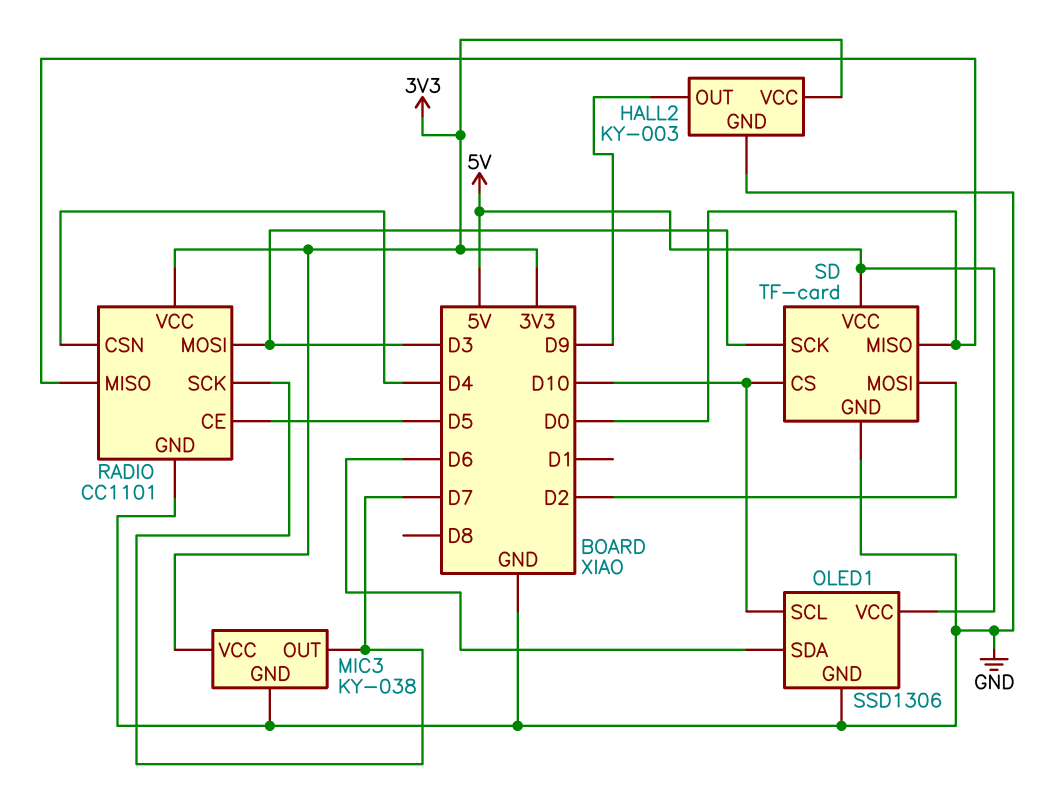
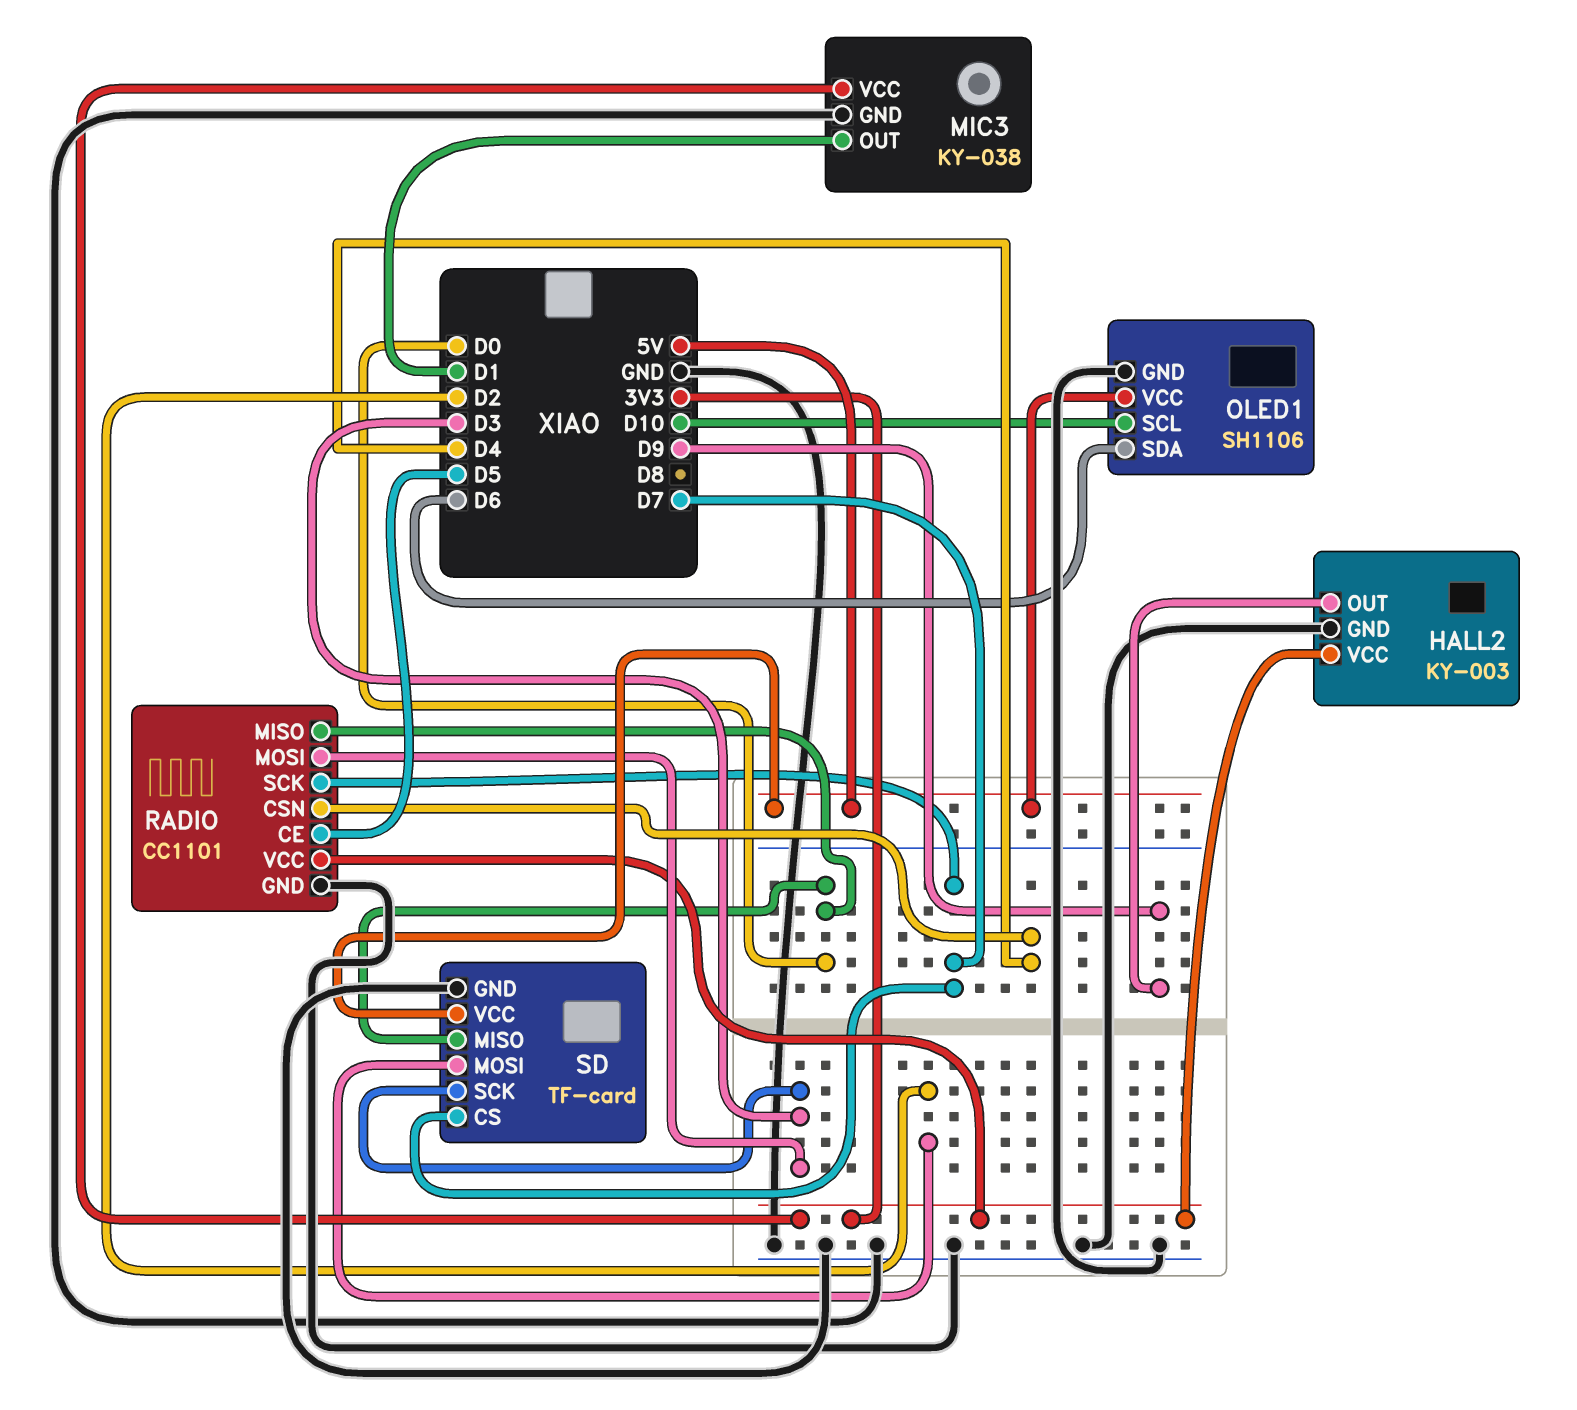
MIC3 pin OUT: D7 -> D1
OLED1: SSD1306 -> SH1106
SD pin CS: D10 -> D7

